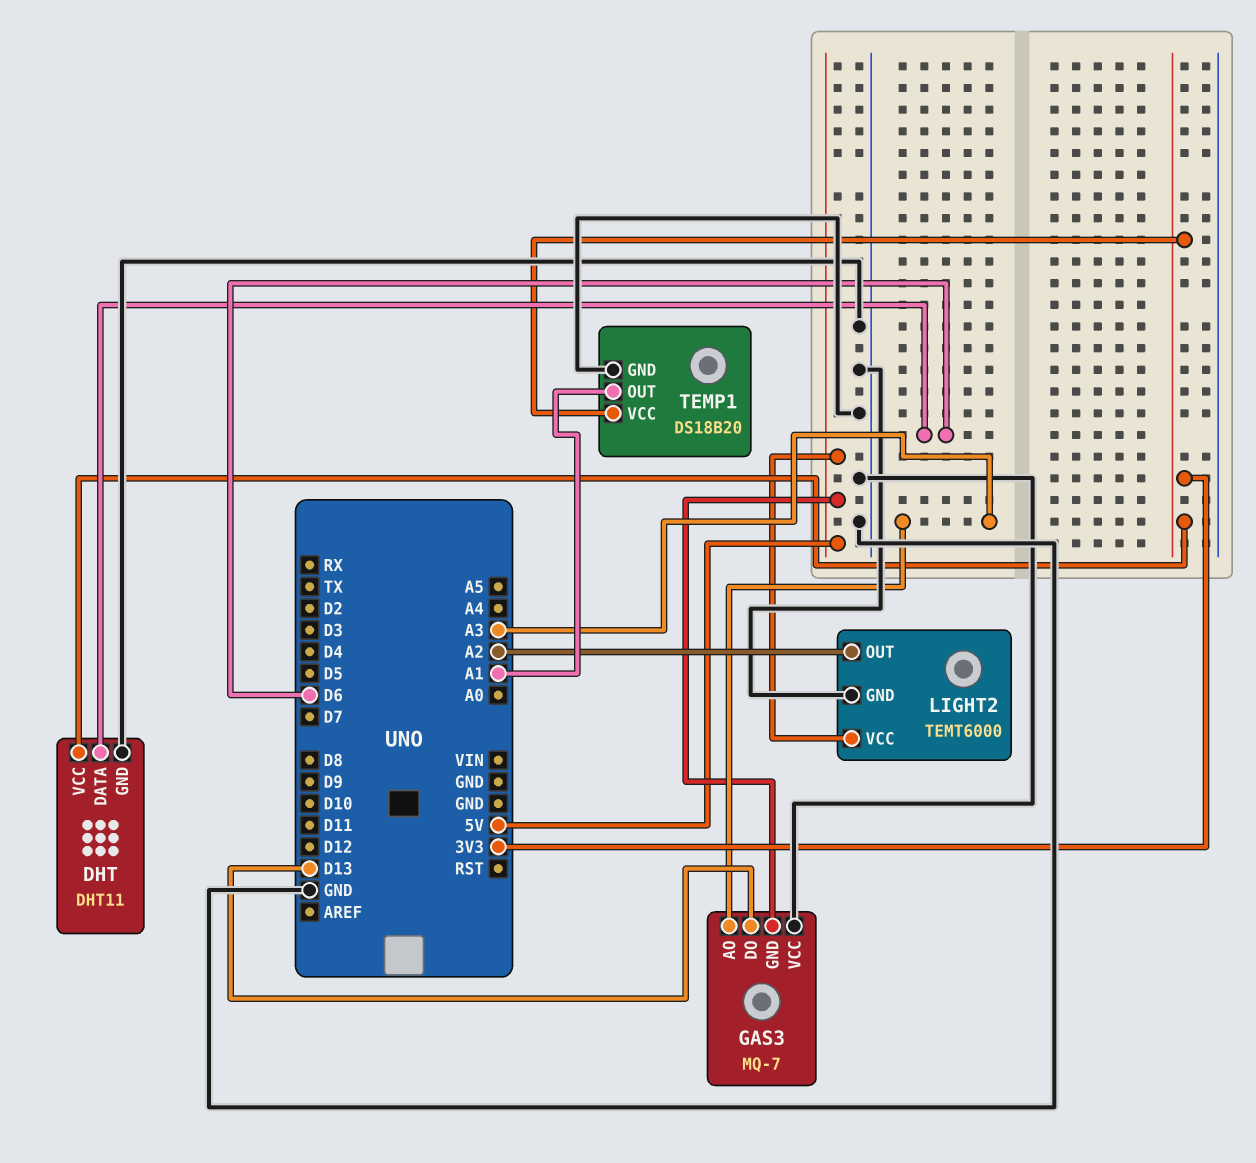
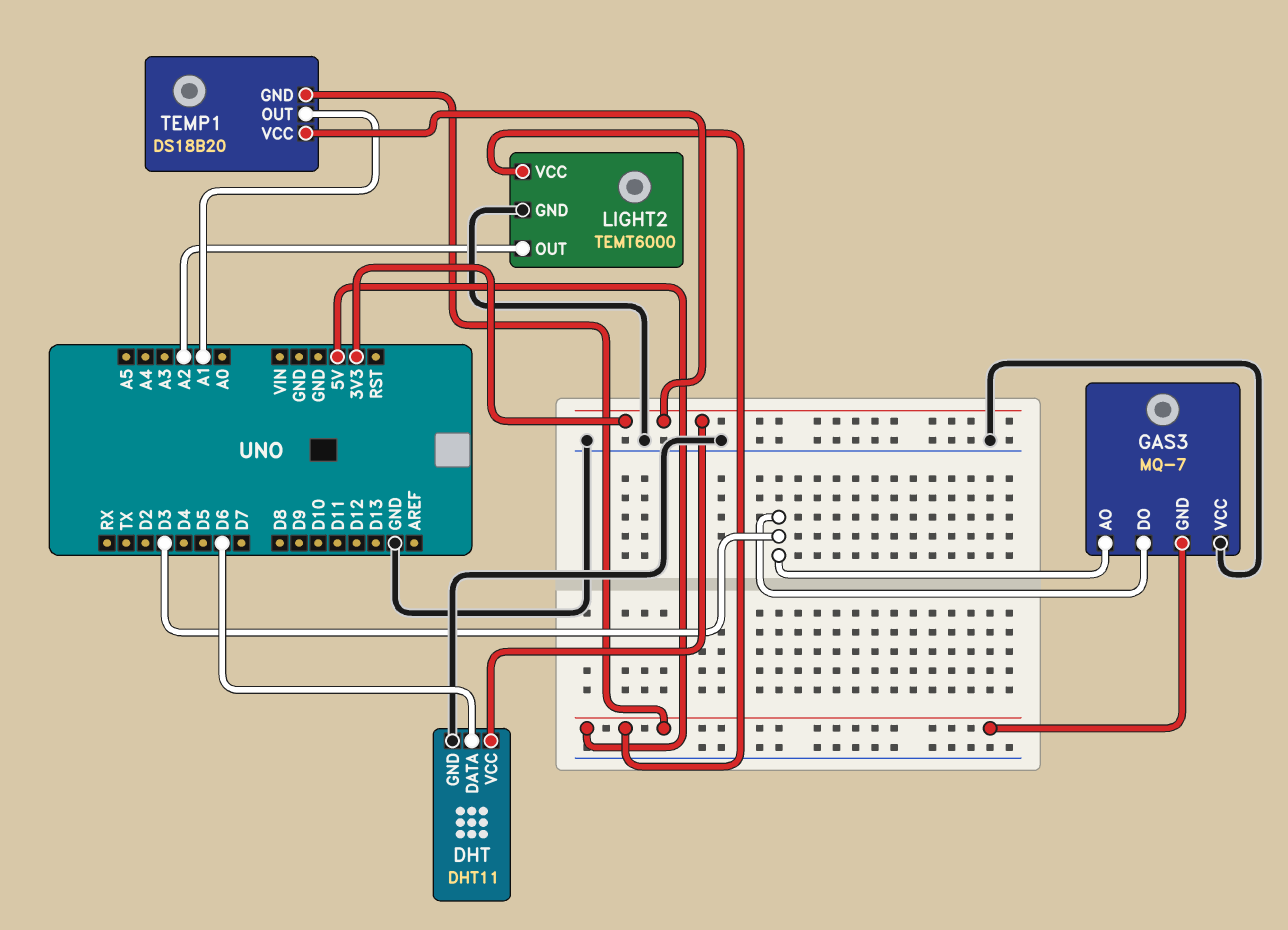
GAS3 pin AO: A3 -> D3
GAS3 pin DO: D13 -> D3
TEMP1 pin GND: GND -> 5V

